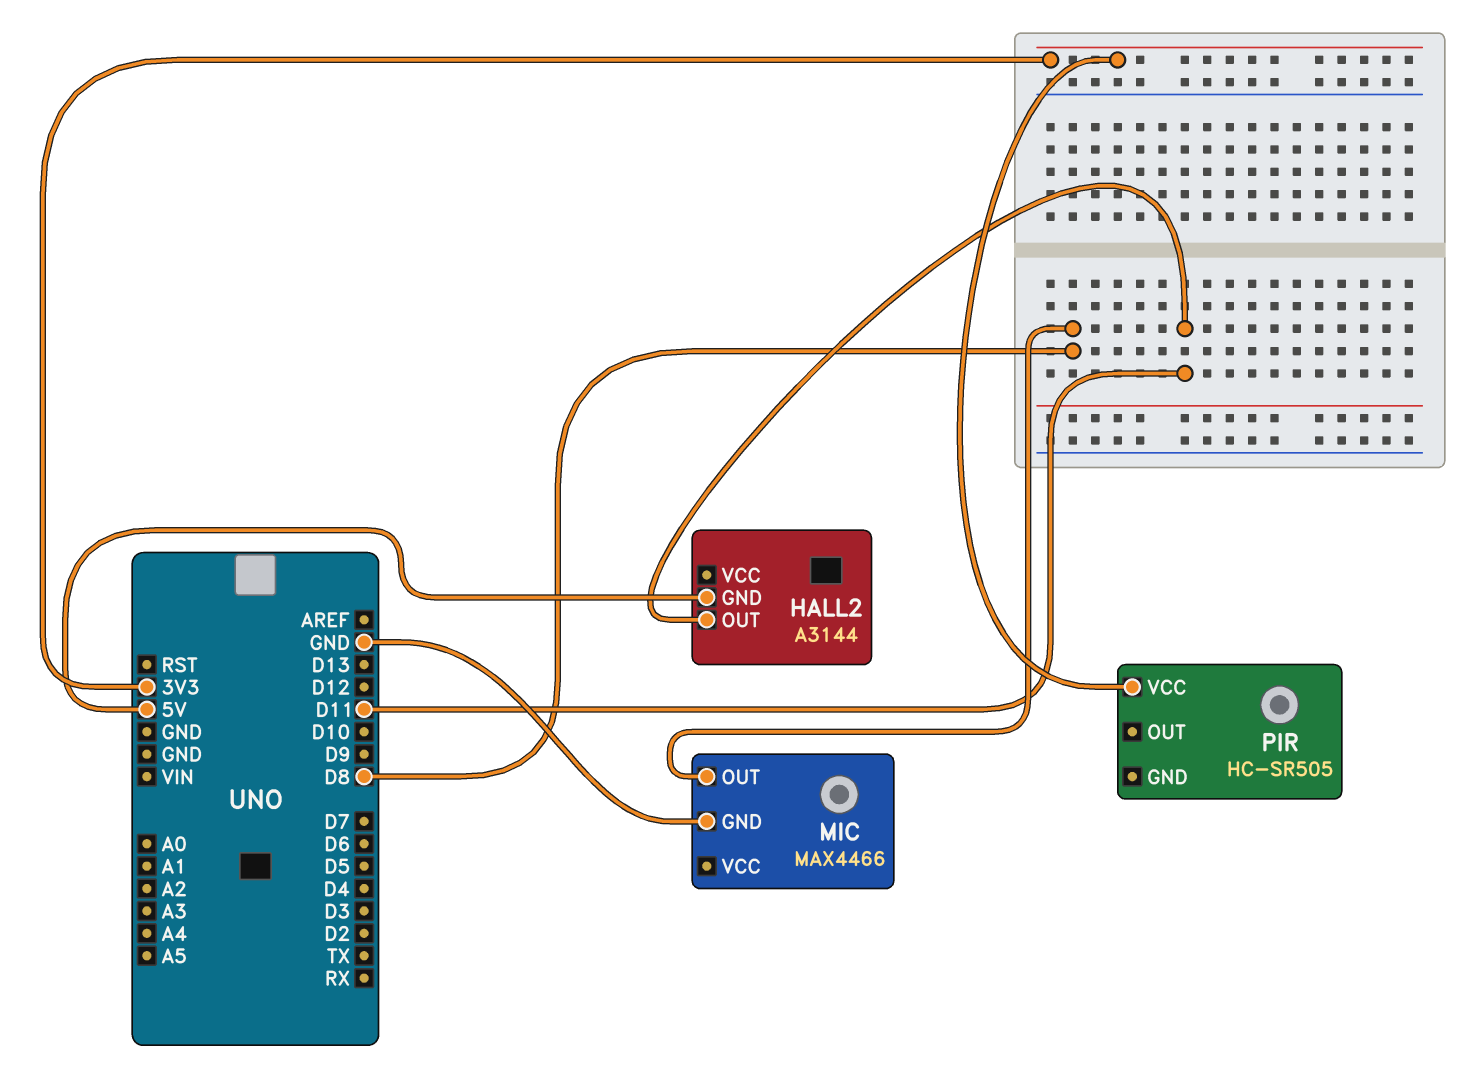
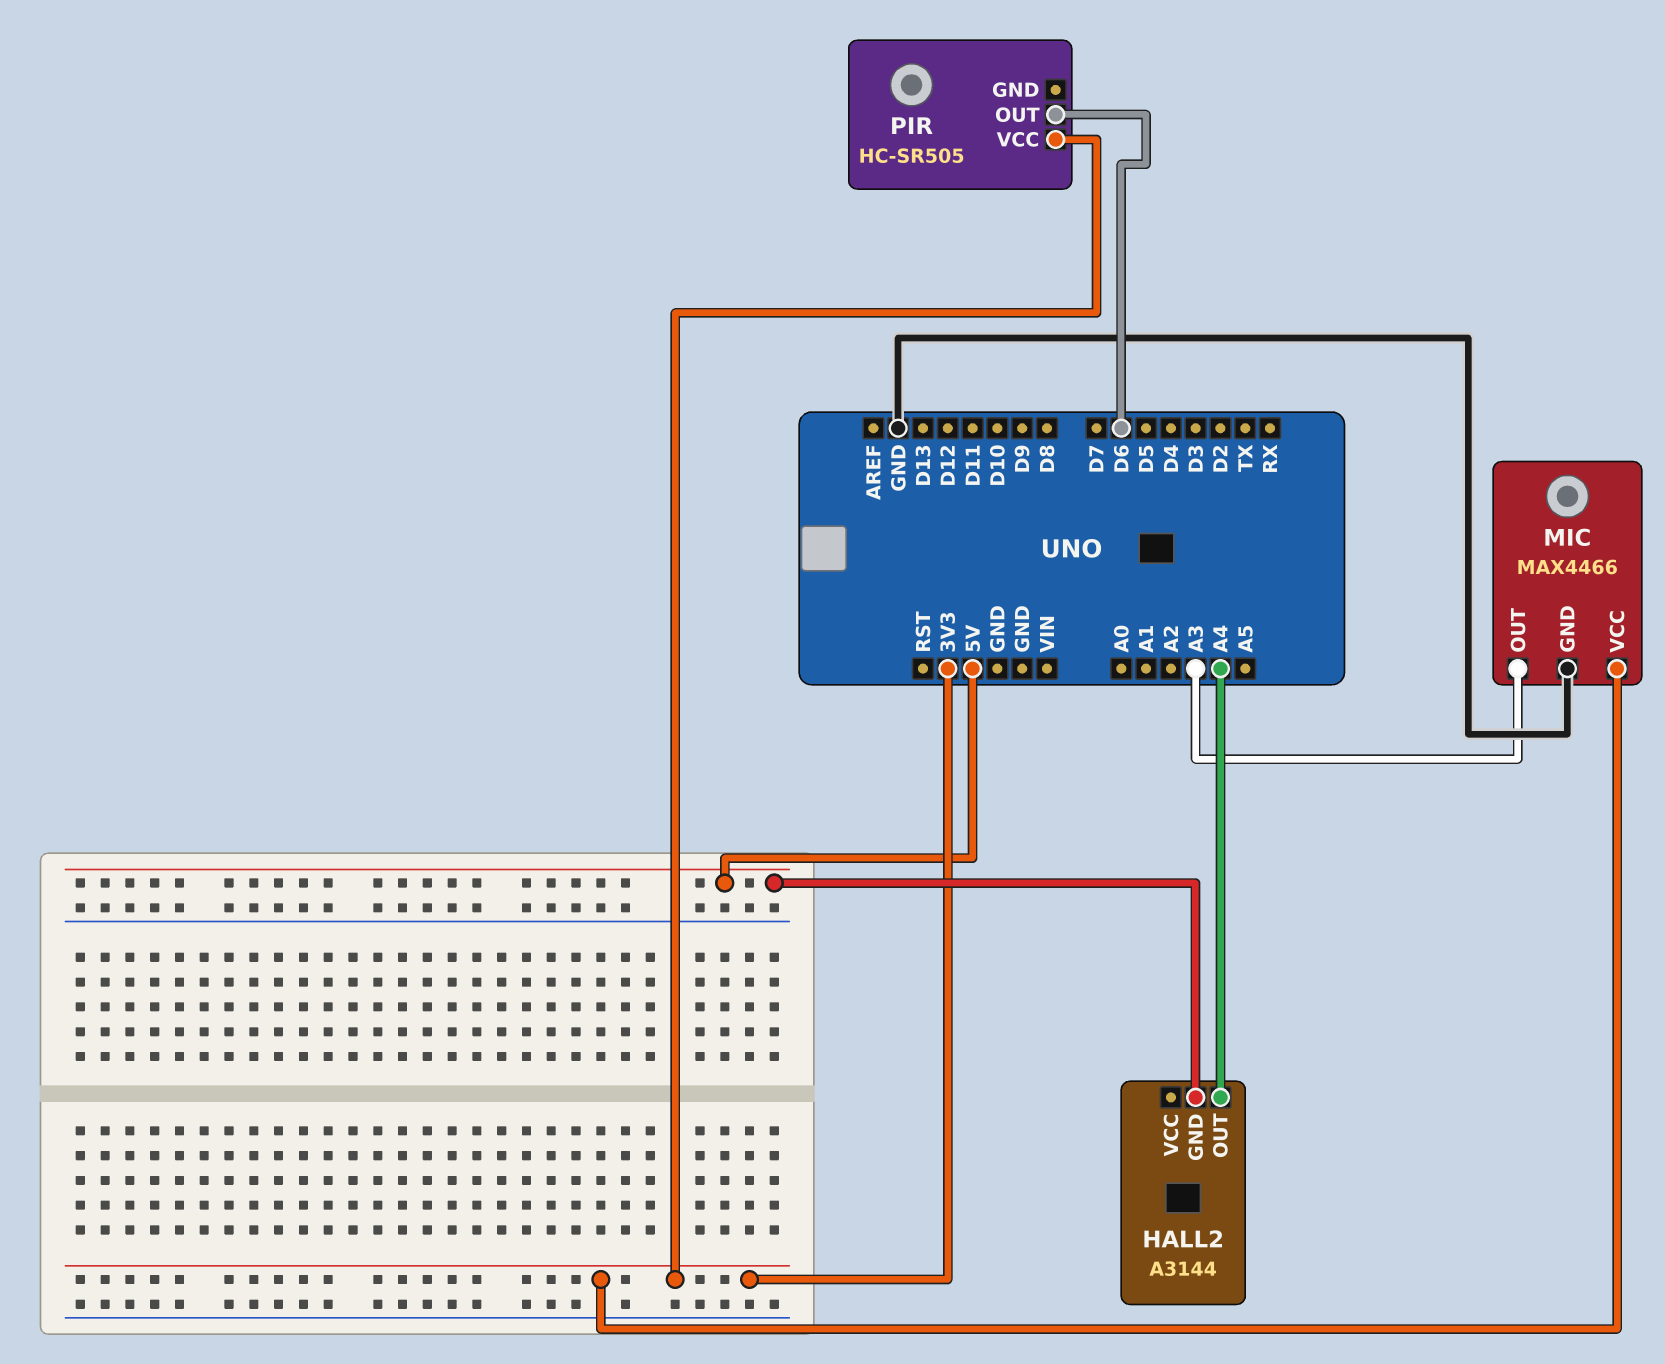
HALL2 pin OUT: D11 -> A4
MIC pin OUT: D8 -> A3
MIC pin VCC: none -> 3V3
PIR pin OUT: none -> D6

